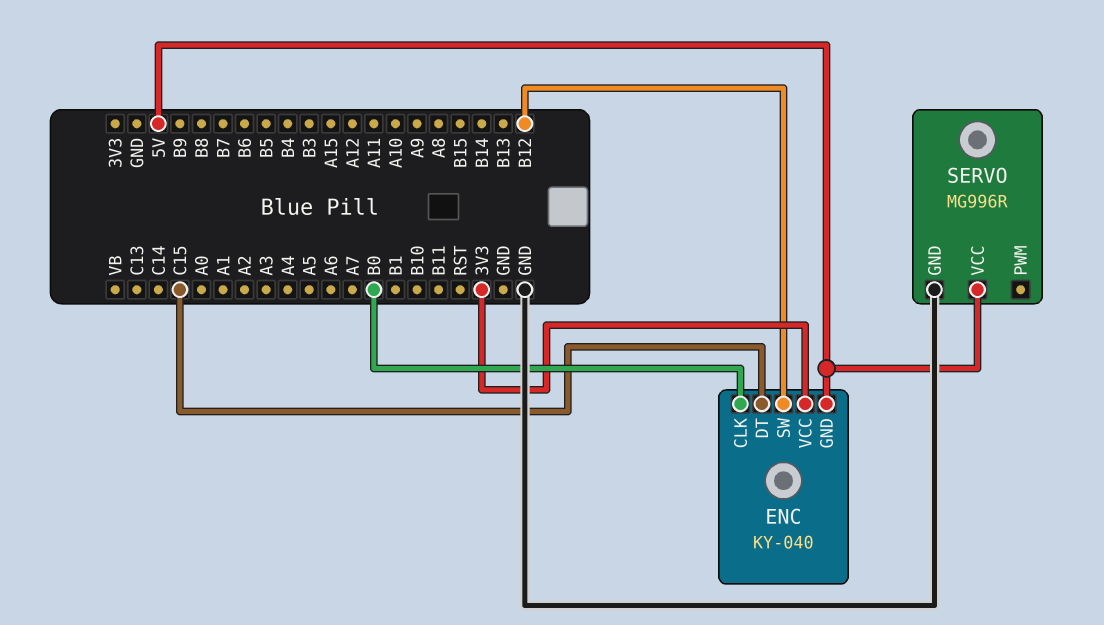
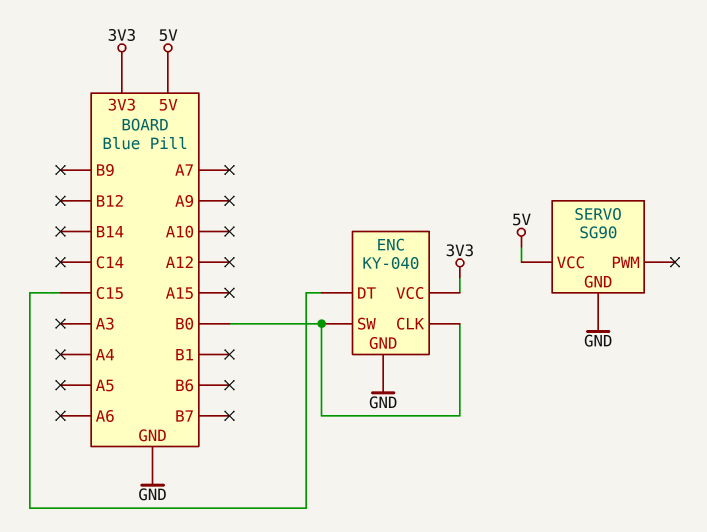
ENC pin GND: 5V -> GND
ENC pin SW: B12 -> B0
SERVO: MG996R -> SG90

